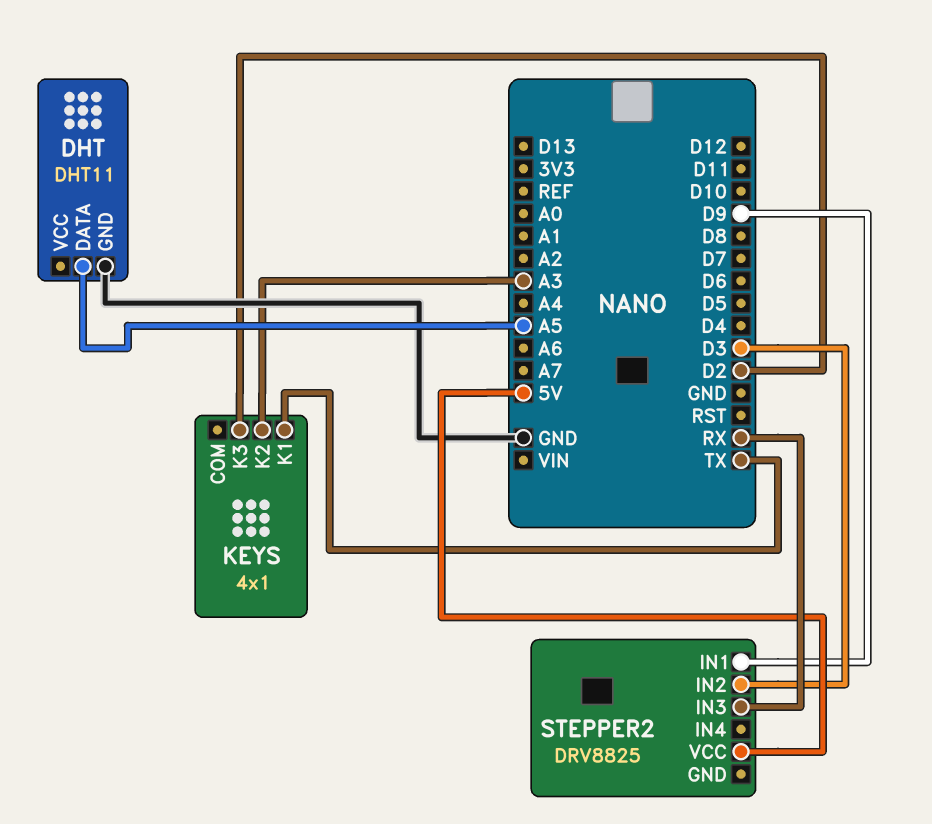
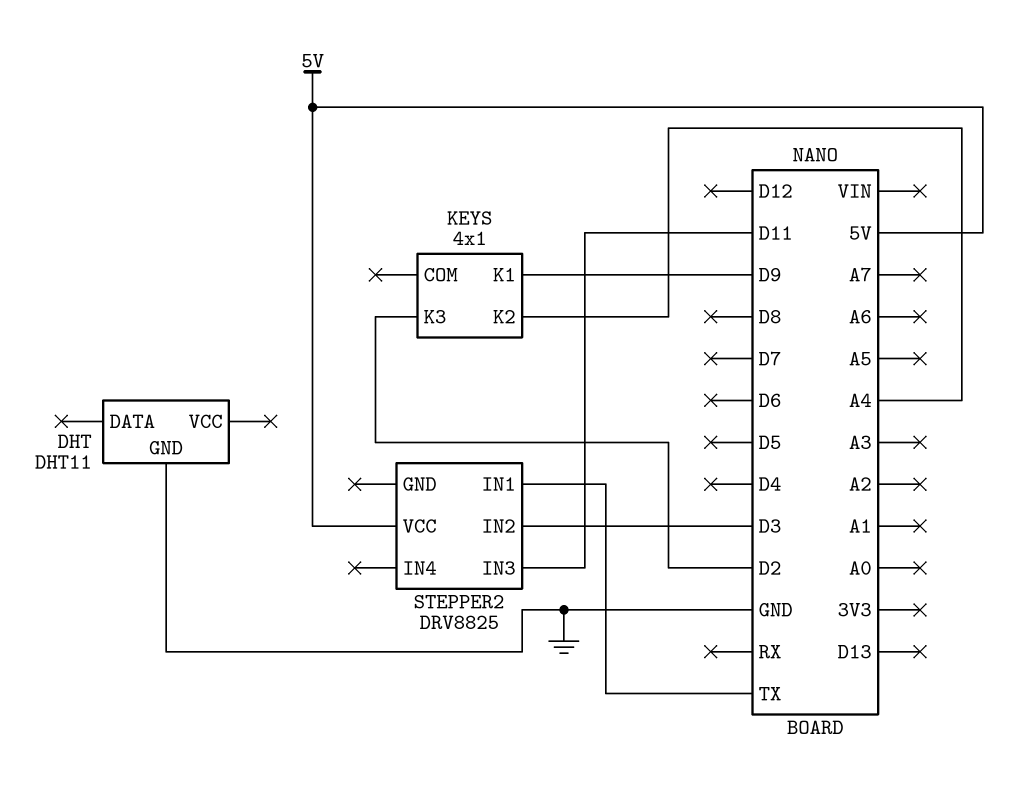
DHT pin DATA: A5 -> none
KEYS pin K1: TX -> D9
KEYS pin K2: A3 -> A4
STEPPER2 pin IN1: D9 -> TX
STEPPER2 pin IN3: RX -> D11

